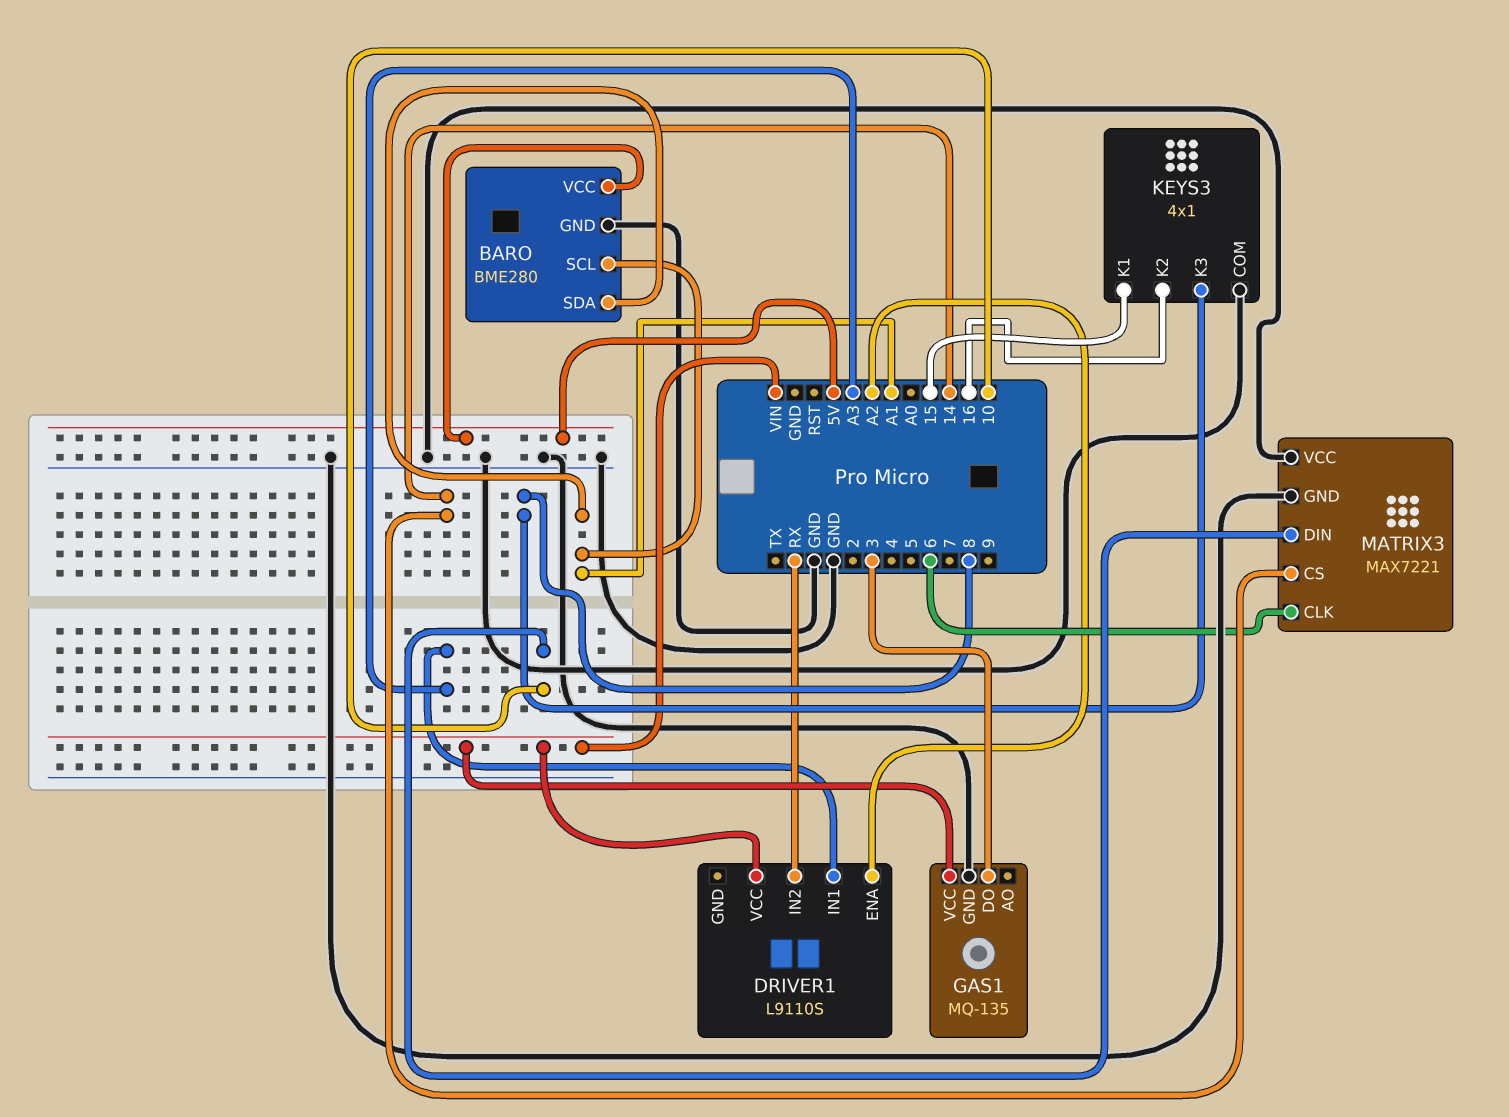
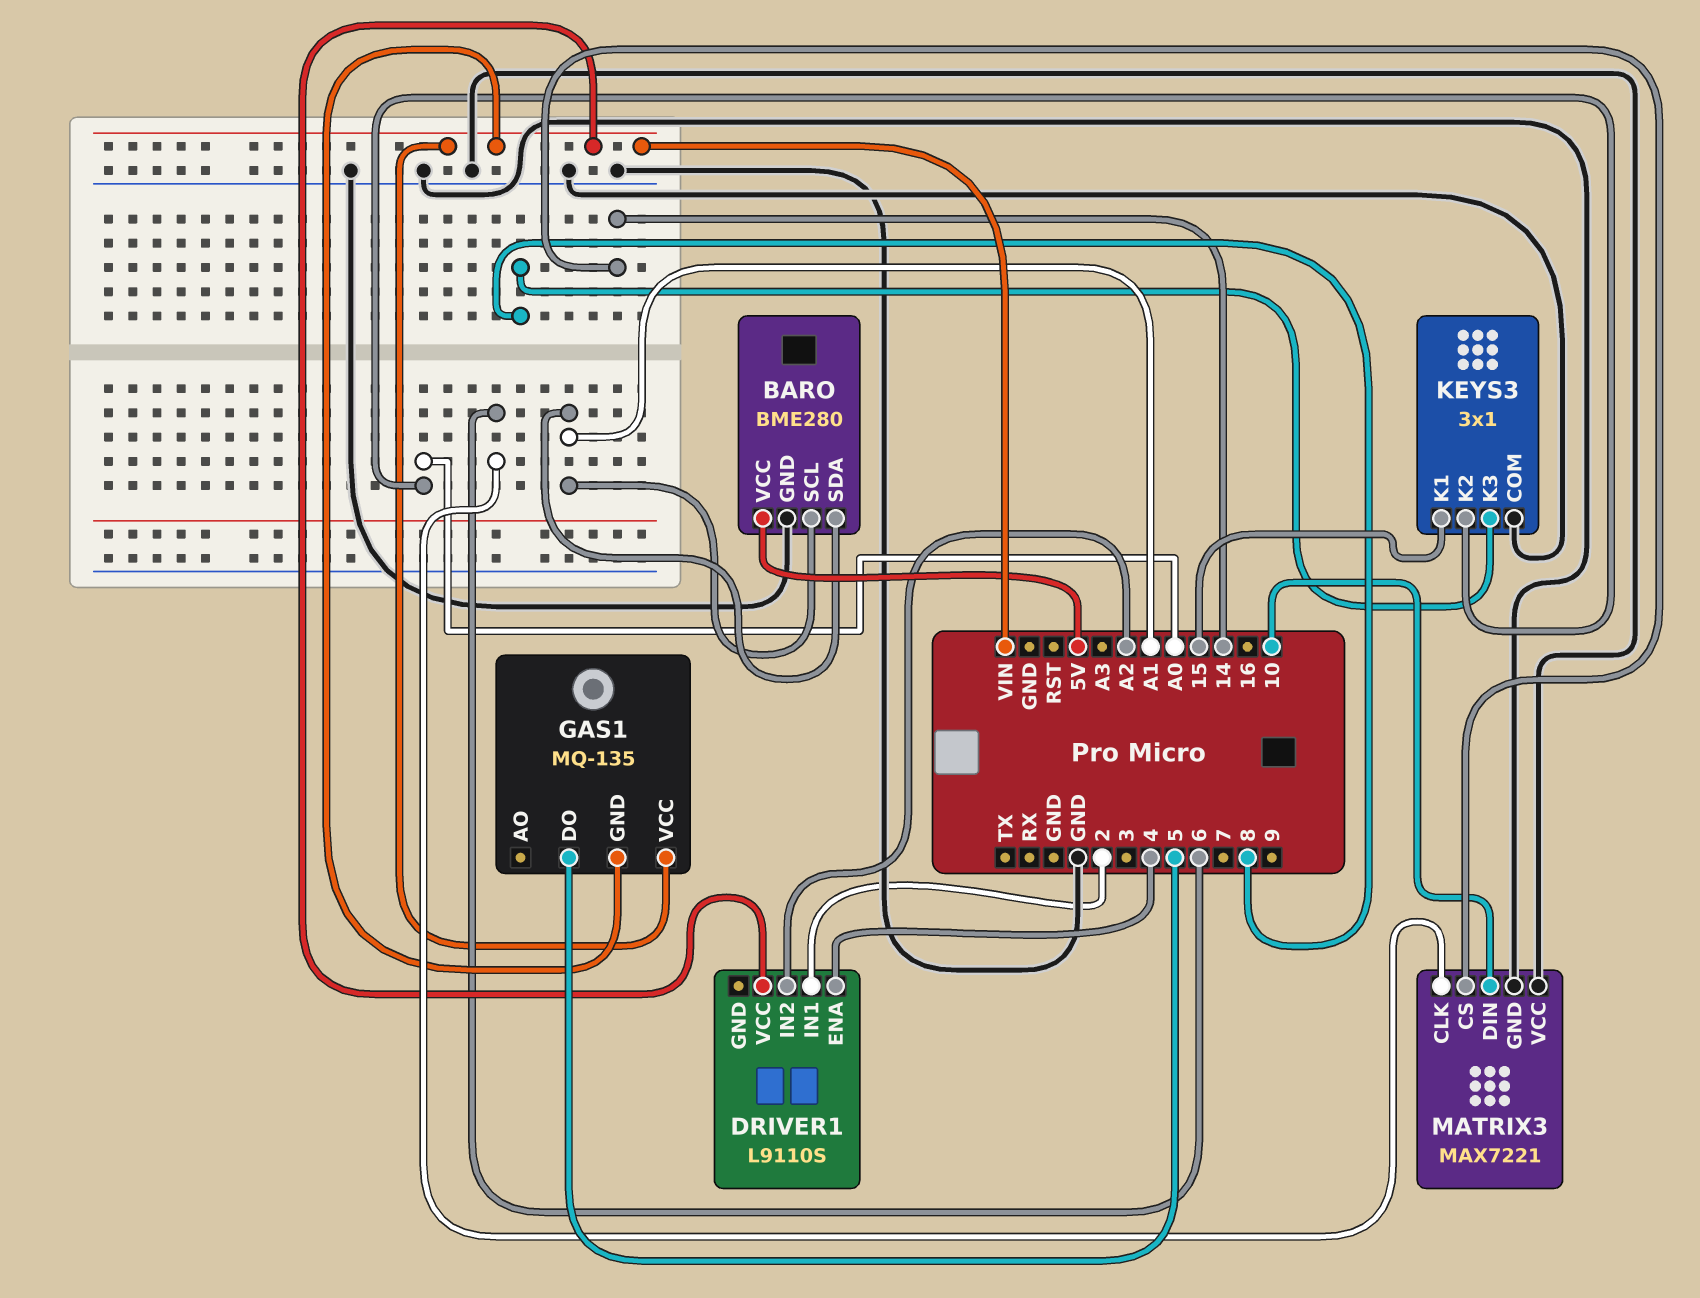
DRIVER1 pin ENA: A2 -> 4
DRIVER1 pin IN1: A3 -> 2
DRIVER1 pin IN2: RX -> A2
GAS1 pin DO: 3 -> 5
GAS1 pin GND: GND -> VIN
KEYS3: 4x1 -> 3x1
KEYS3 pin K2: 16 -> A0

